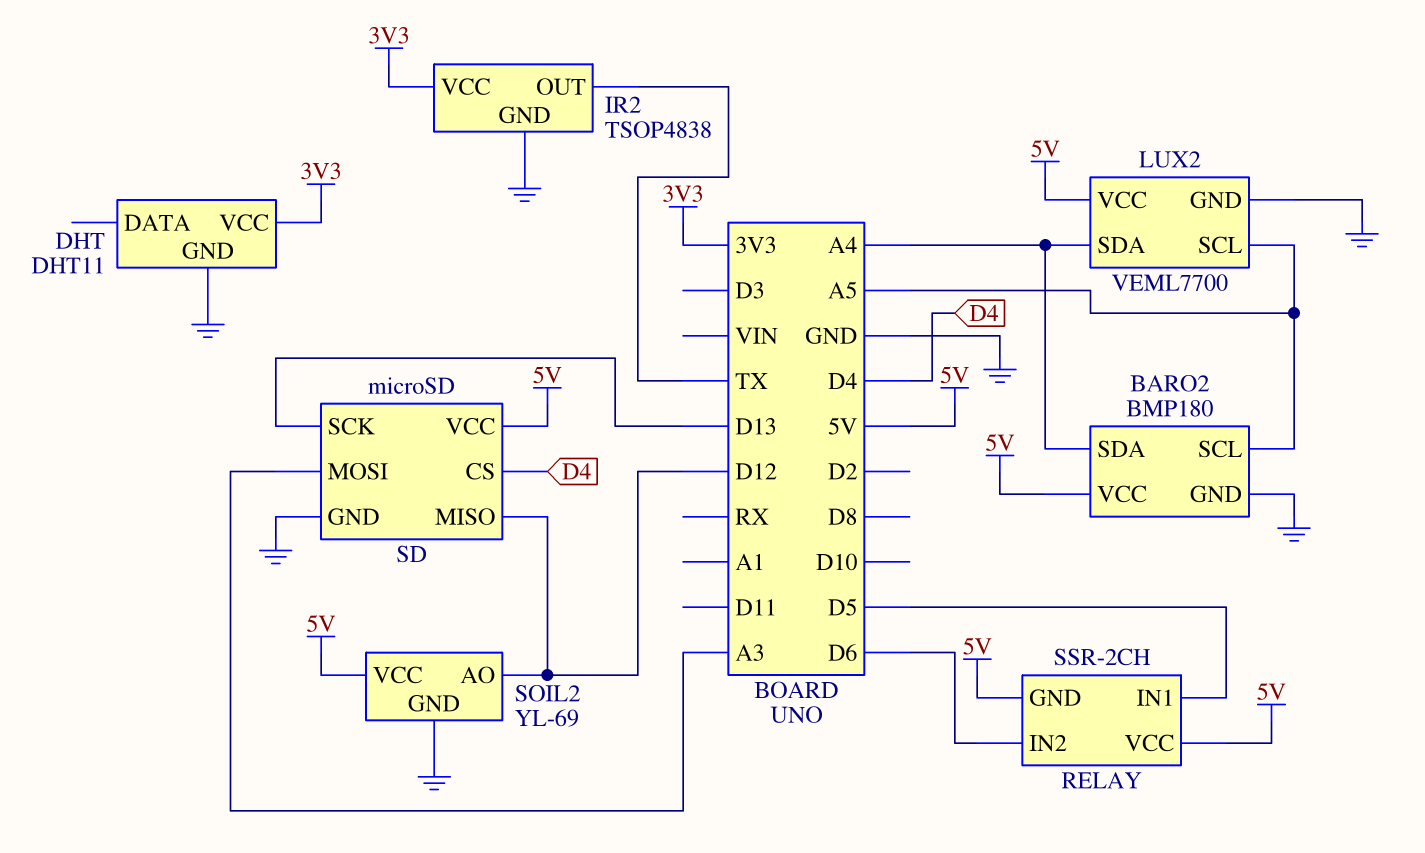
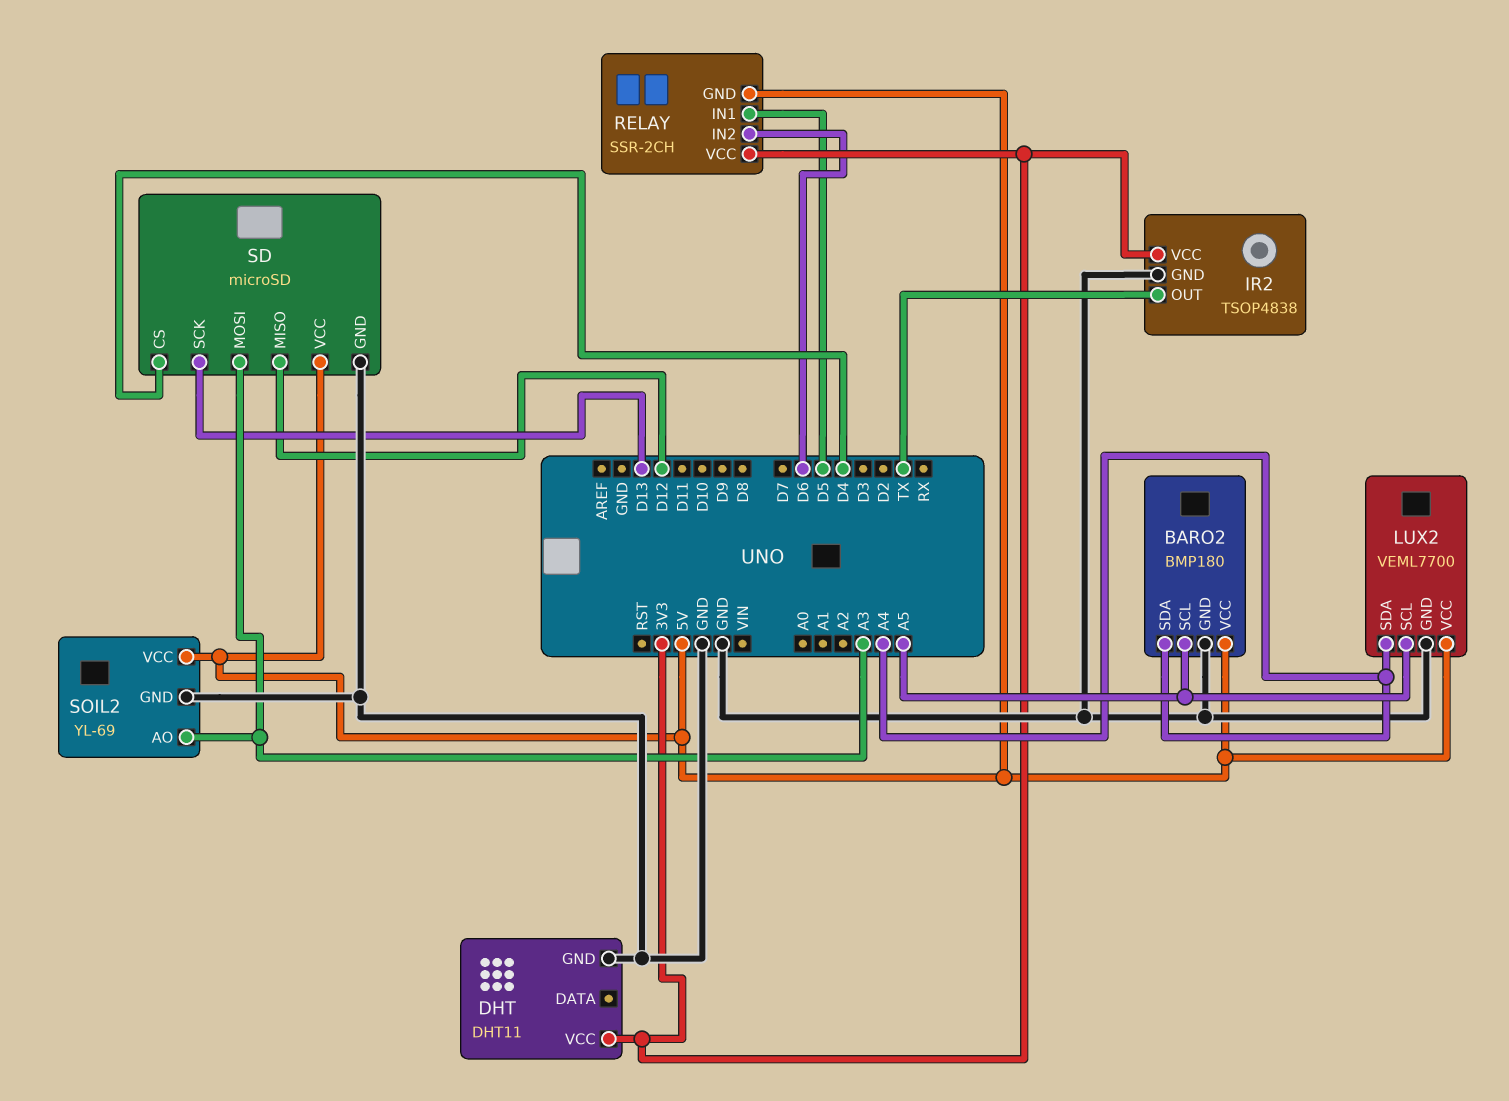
RELAY pin VCC: 5V -> 3V3
SOIL2 pin AO: D12 -> A3

